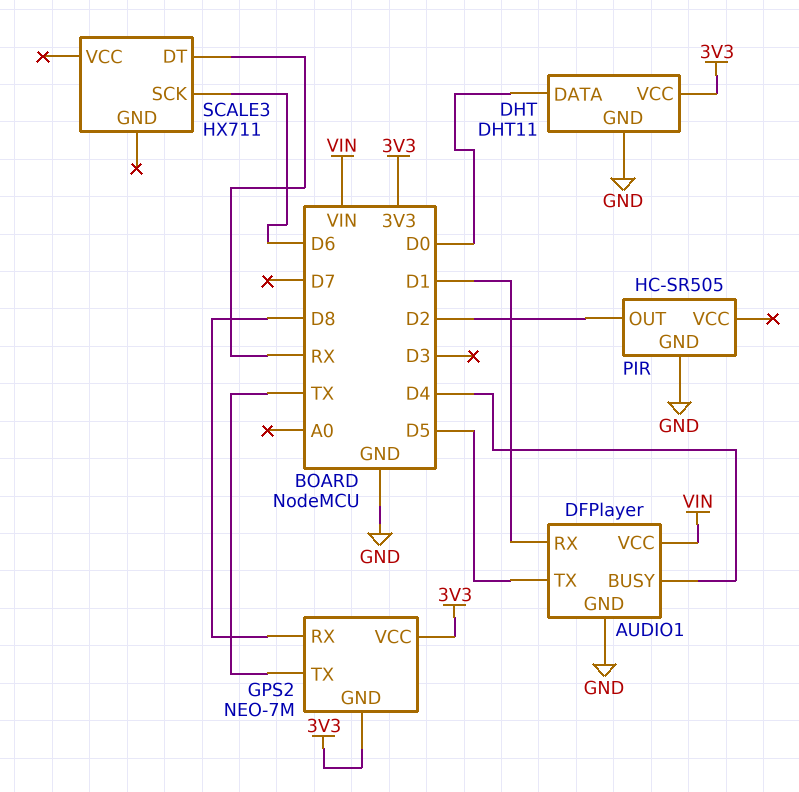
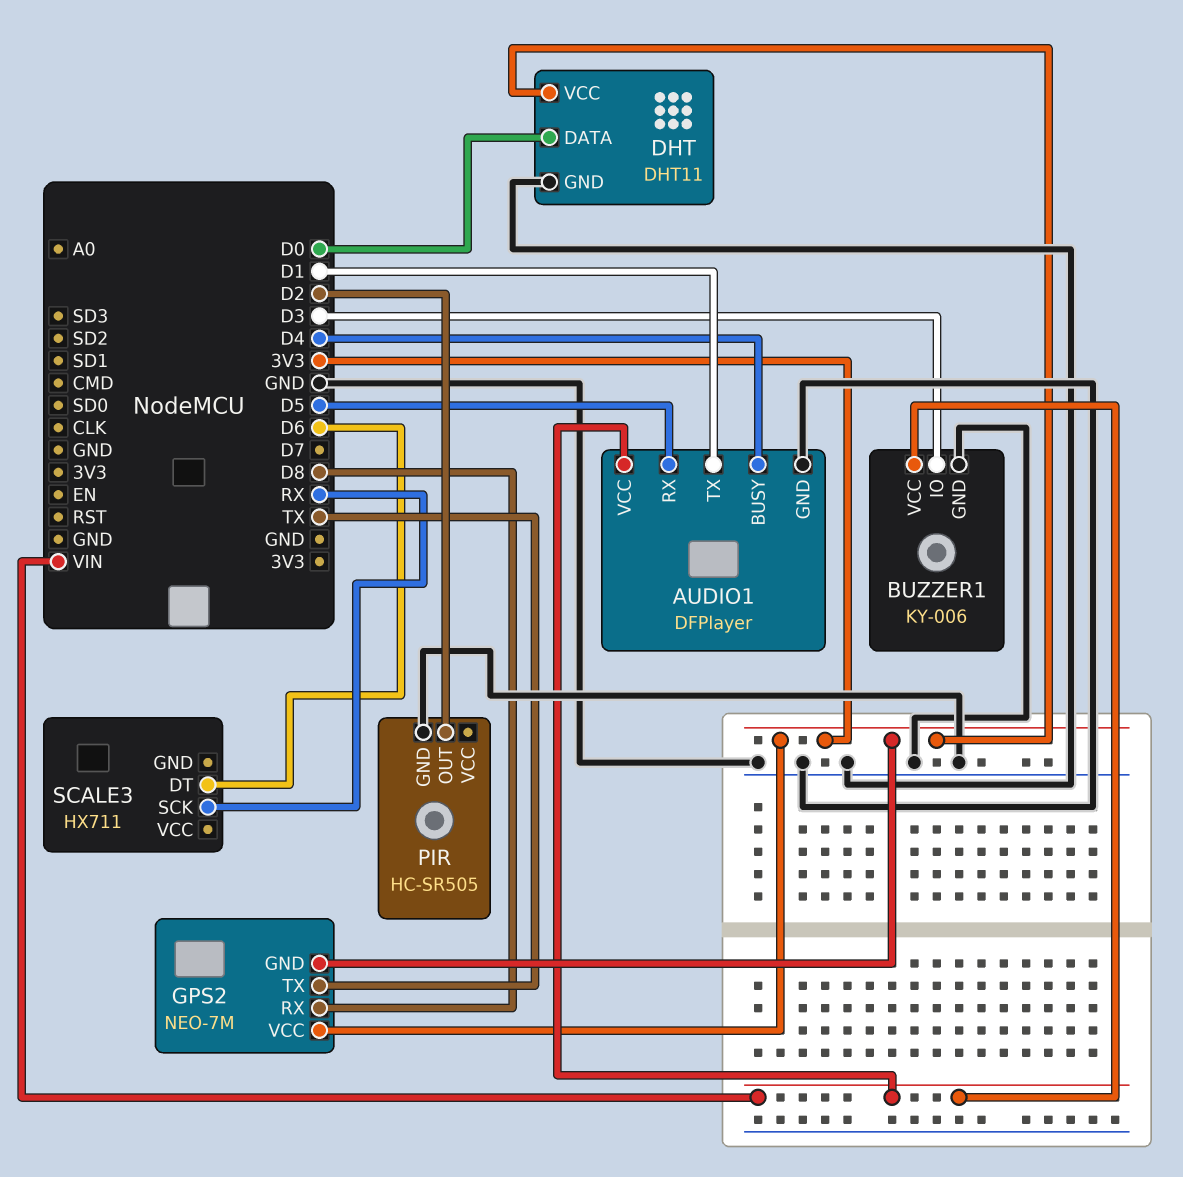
AUDIO1 pin RX: D1 -> D5
AUDIO1 pin TX: D5 -> D1
BUZZER1: none -> KY-006
BUZZER1 pin GND: none -> GND
BUZZER1 pin IO: none -> D3
BUZZER1 pin VCC: none -> VIN
SCALE3 pin DT: RX -> D6
SCALE3 pin SCK: D6 -> RX

